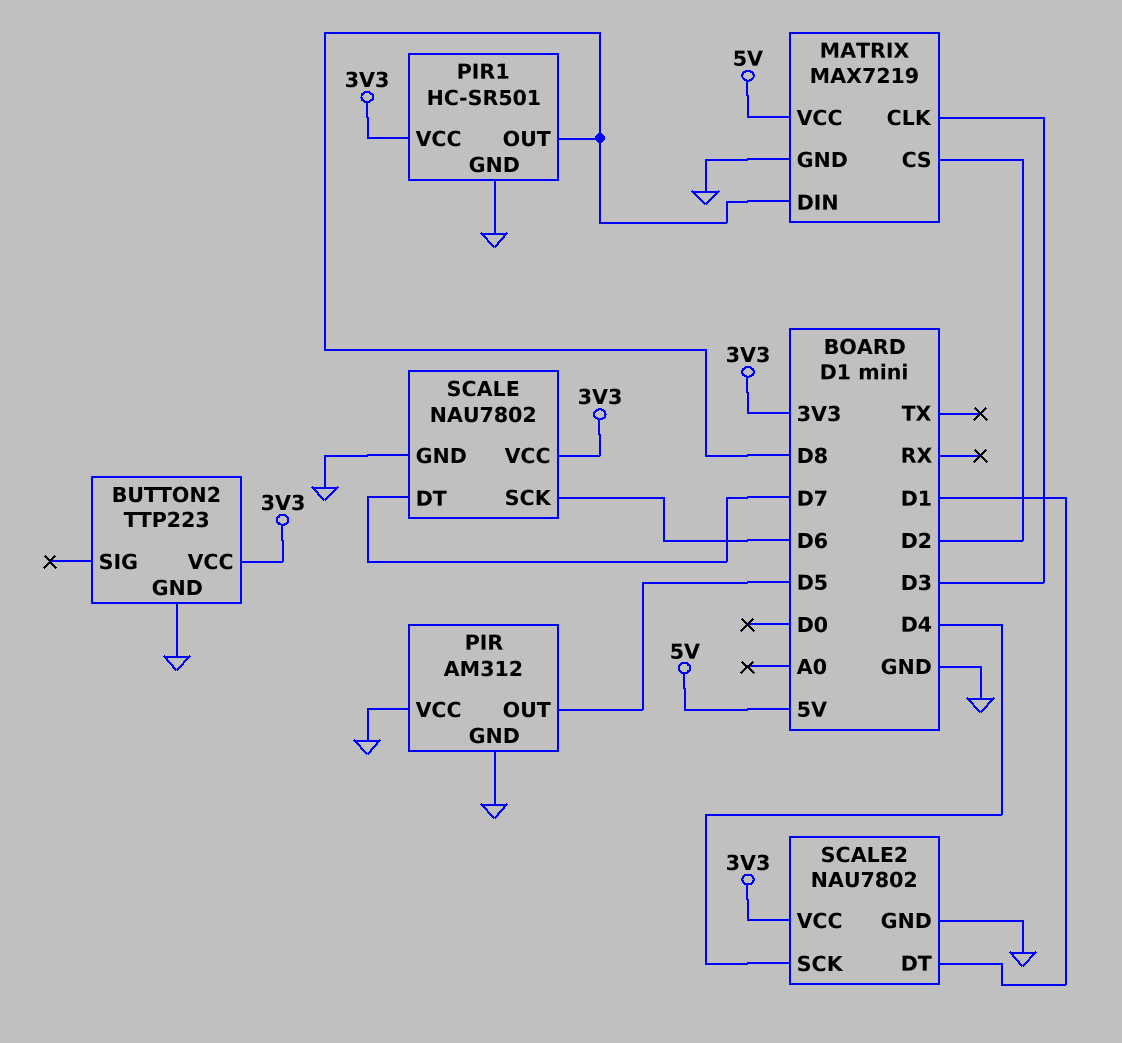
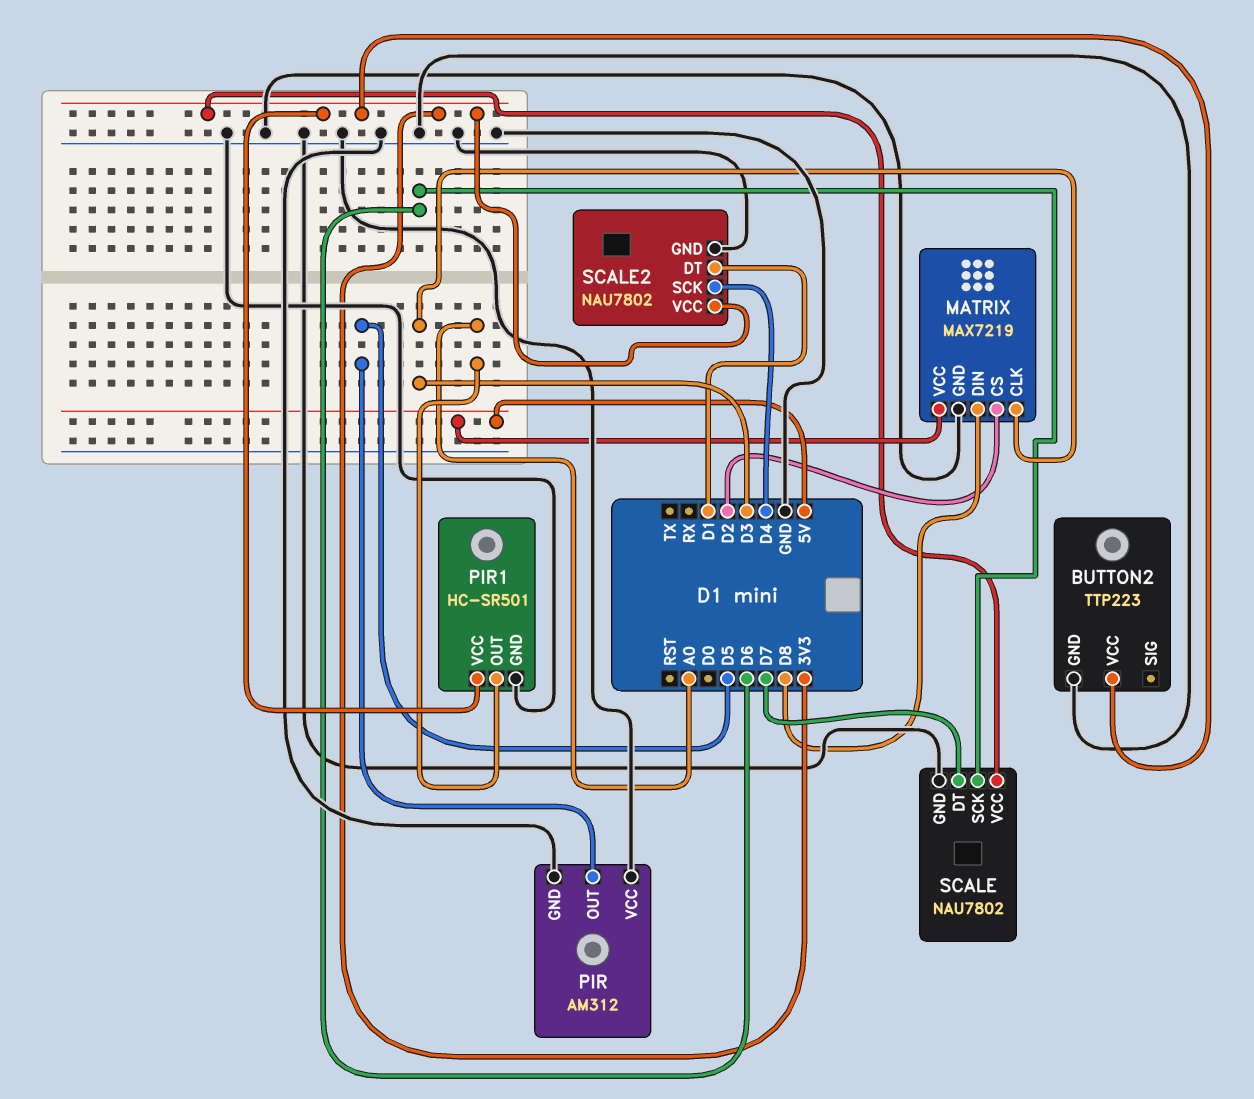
PIR1 pin OUT: D8 -> A0

